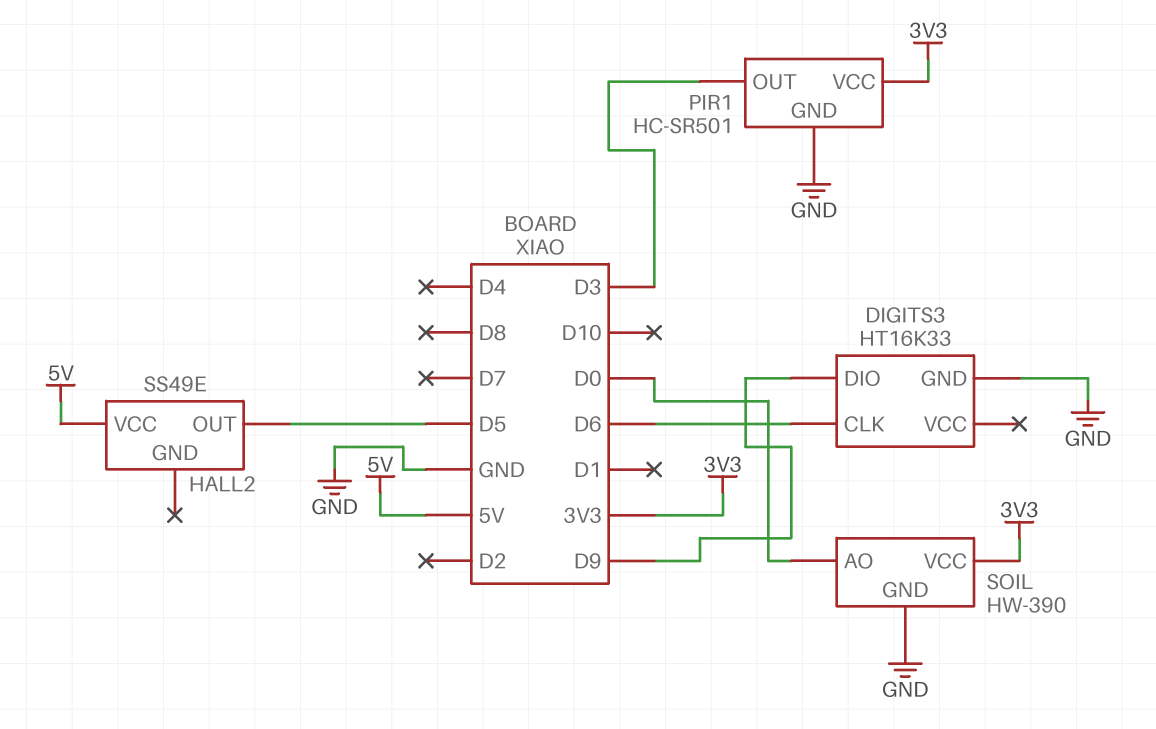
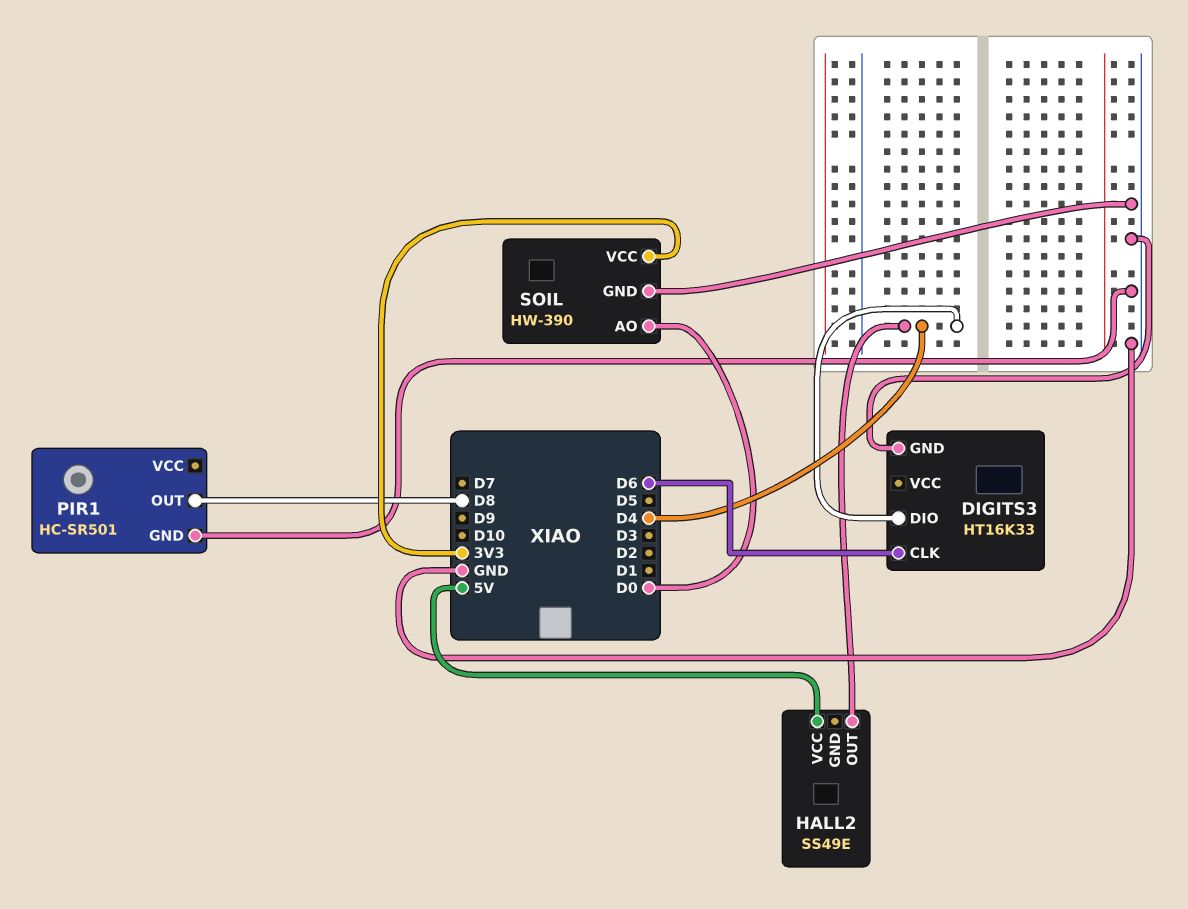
DIGITS3 pin DIO: D9 -> D4
HALL2 pin OUT: D5 -> D4
PIR1 pin OUT: D3 -> D8
PIR1 pin VCC: 3V3 -> none

